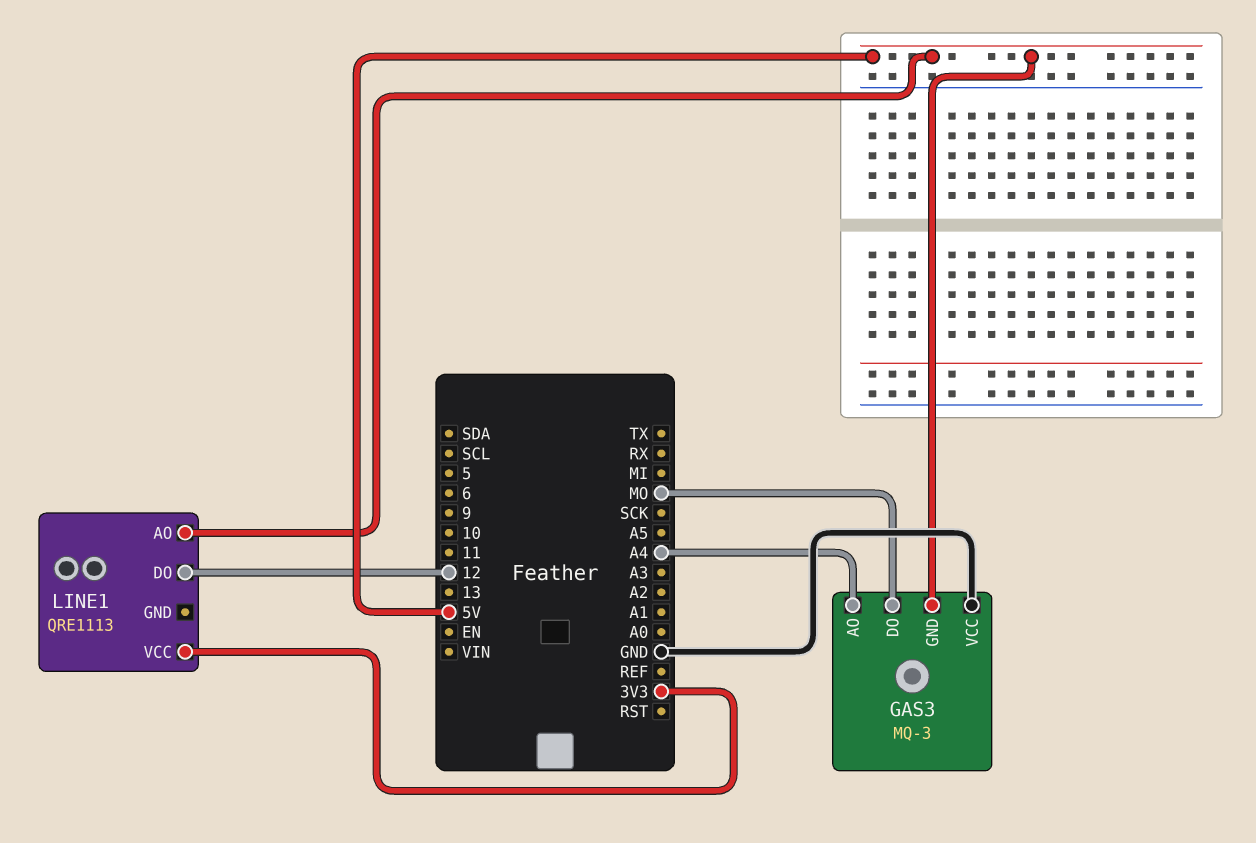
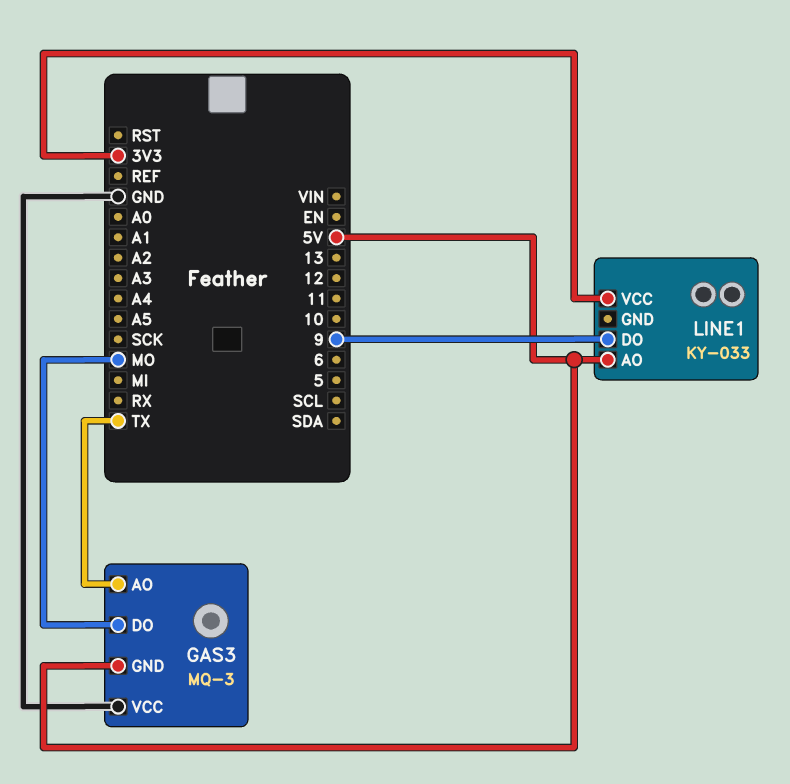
GAS3 pin AO: A4 -> TX
LINE1: QRE1113 -> KY-033
LINE1 pin DO: 12 -> 9

